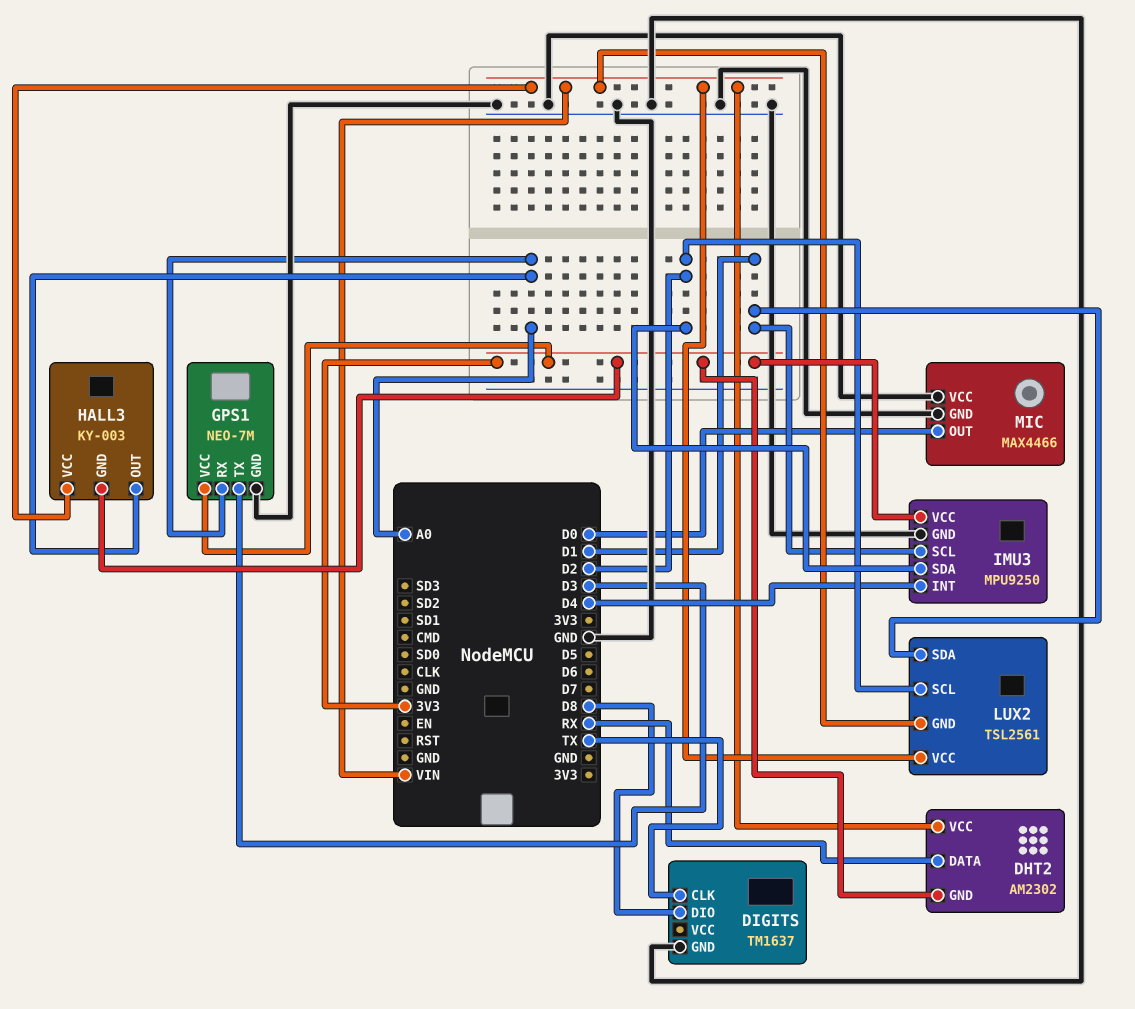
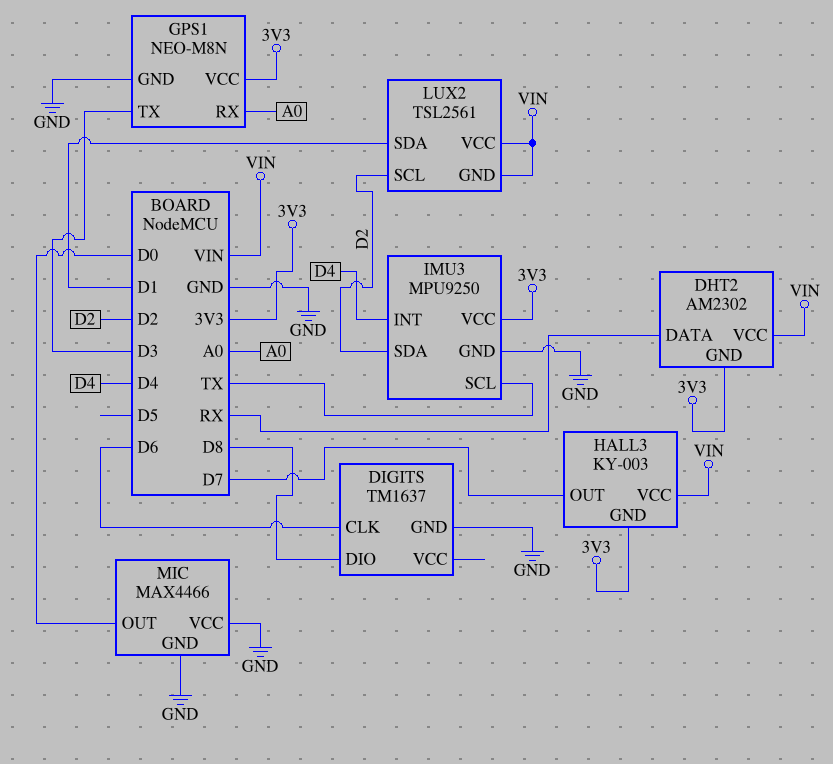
DIGITS pin CLK: TX -> D6
GPS1: NEO-7M -> NEO-M8N
HALL3 pin OUT: A0 -> D7
IMU3 pin SCL: D1 -> TX

